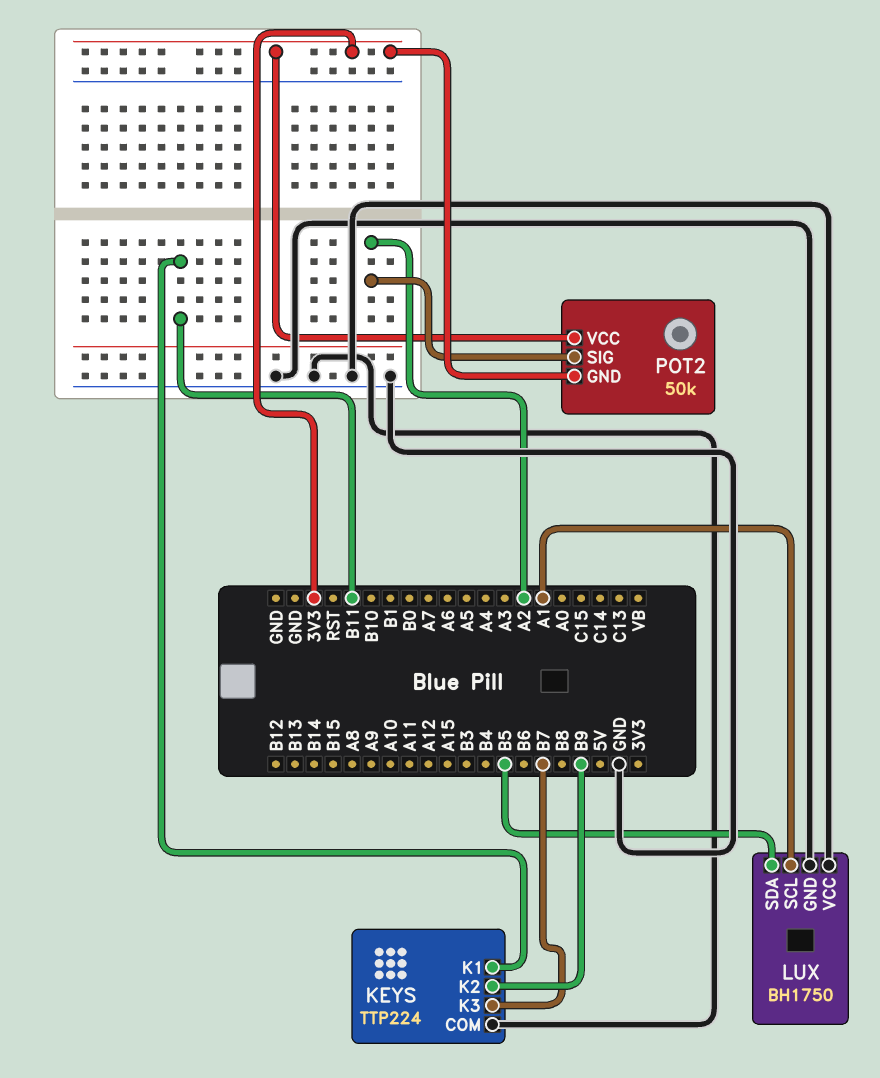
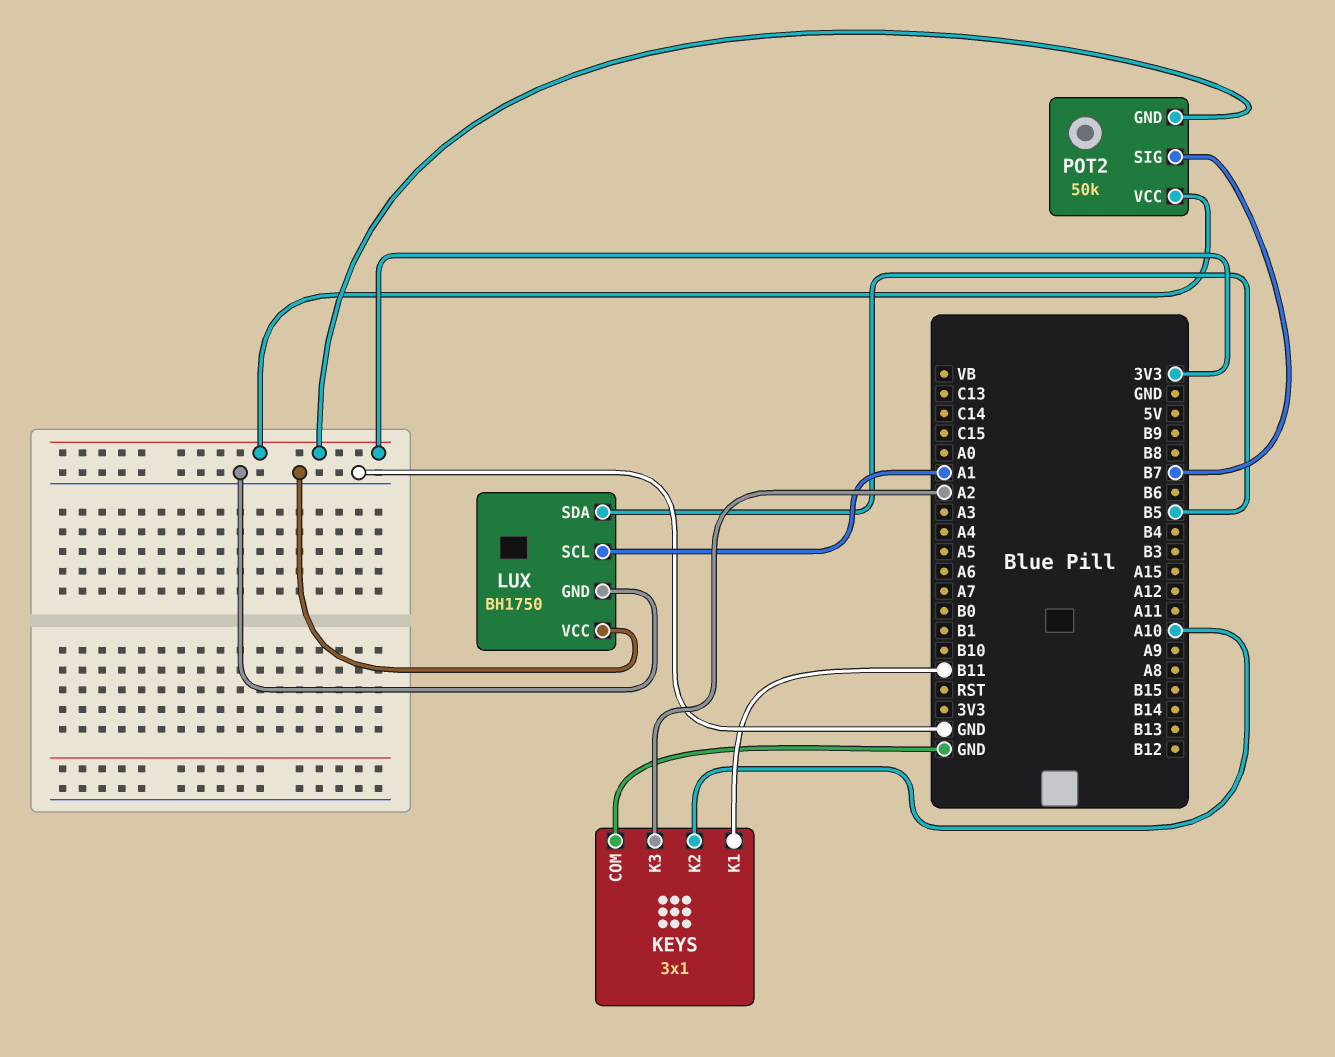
KEYS: TTP224 -> 3x1
KEYS pin K2: B9 -> A10
KEYS pin K3: B7 -> A2
POT2 pin SIG: A2 -> B7

